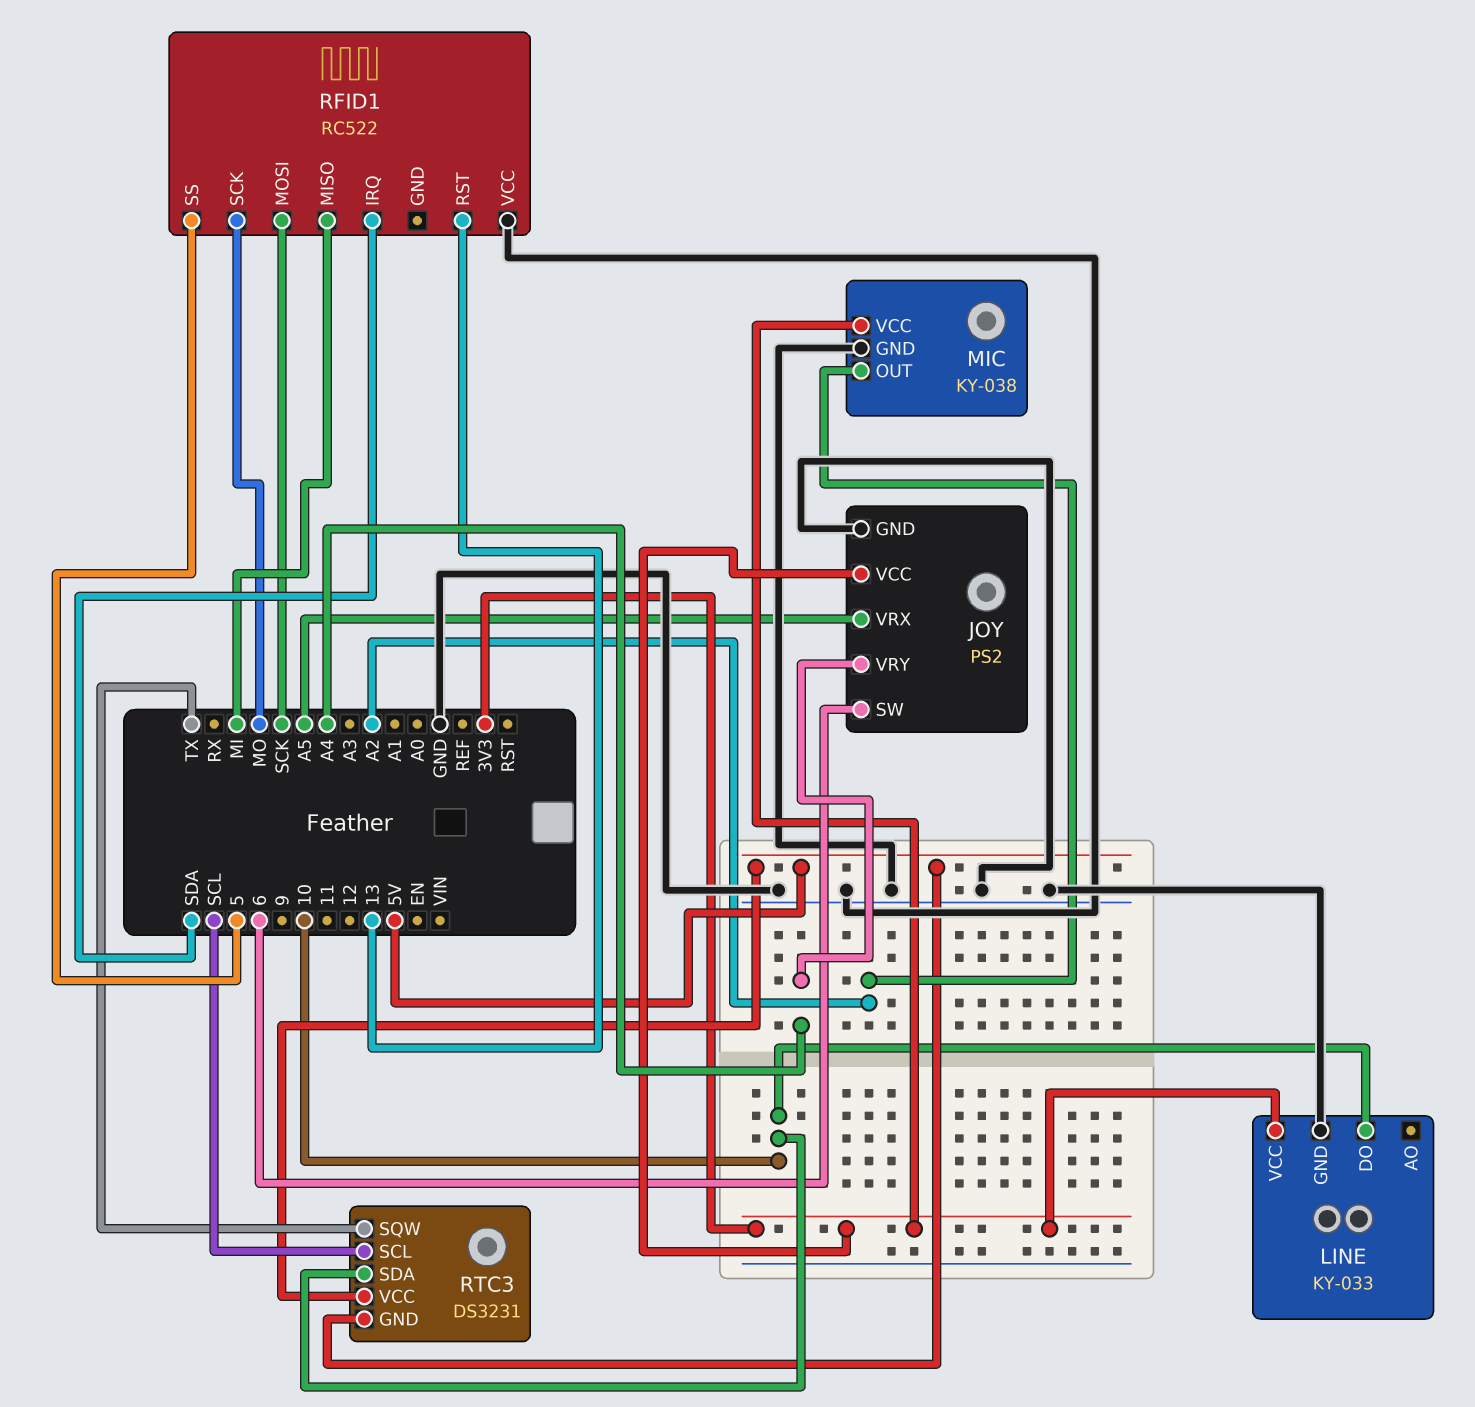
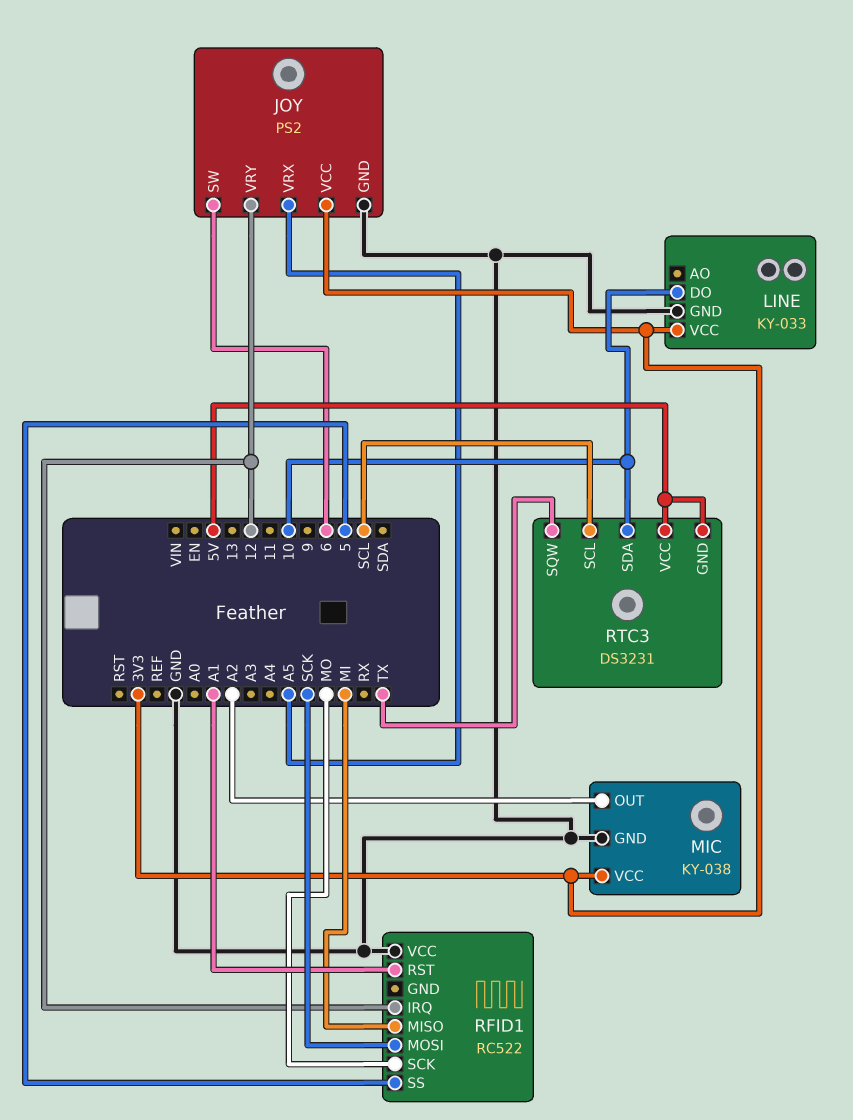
JOY pin VRY: A4 -> 12
RFID1 pin IRQ: SDA -> 12
RFID1 pin RST: 13 -> A1

